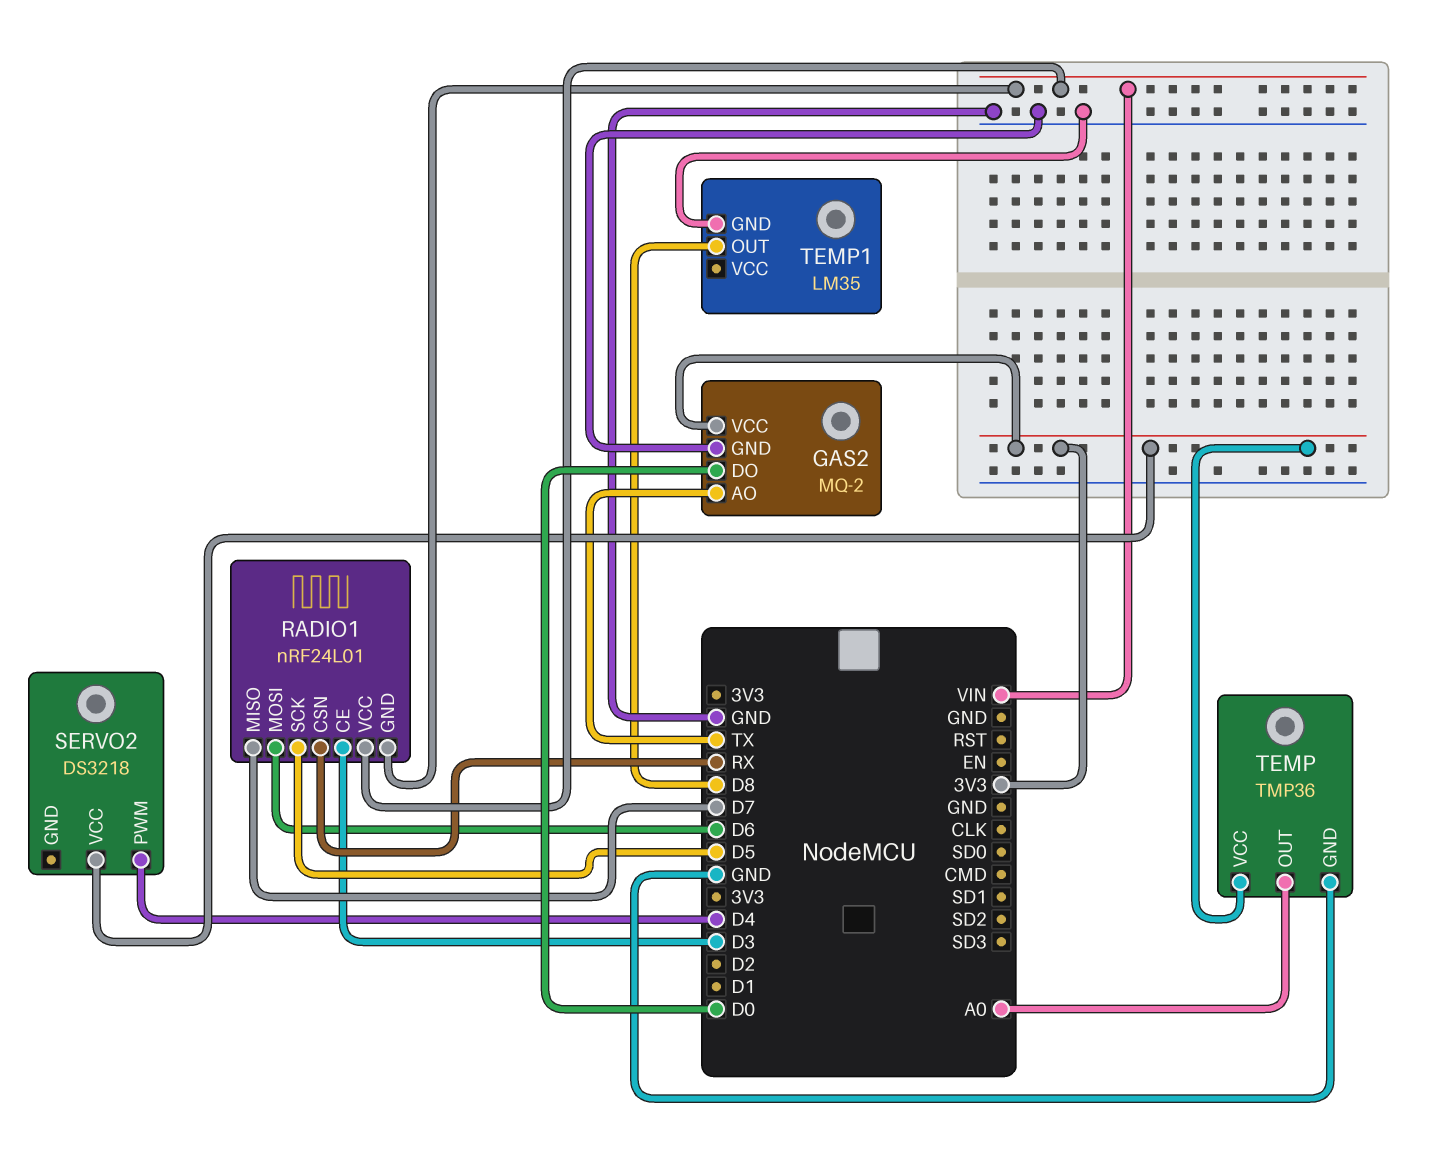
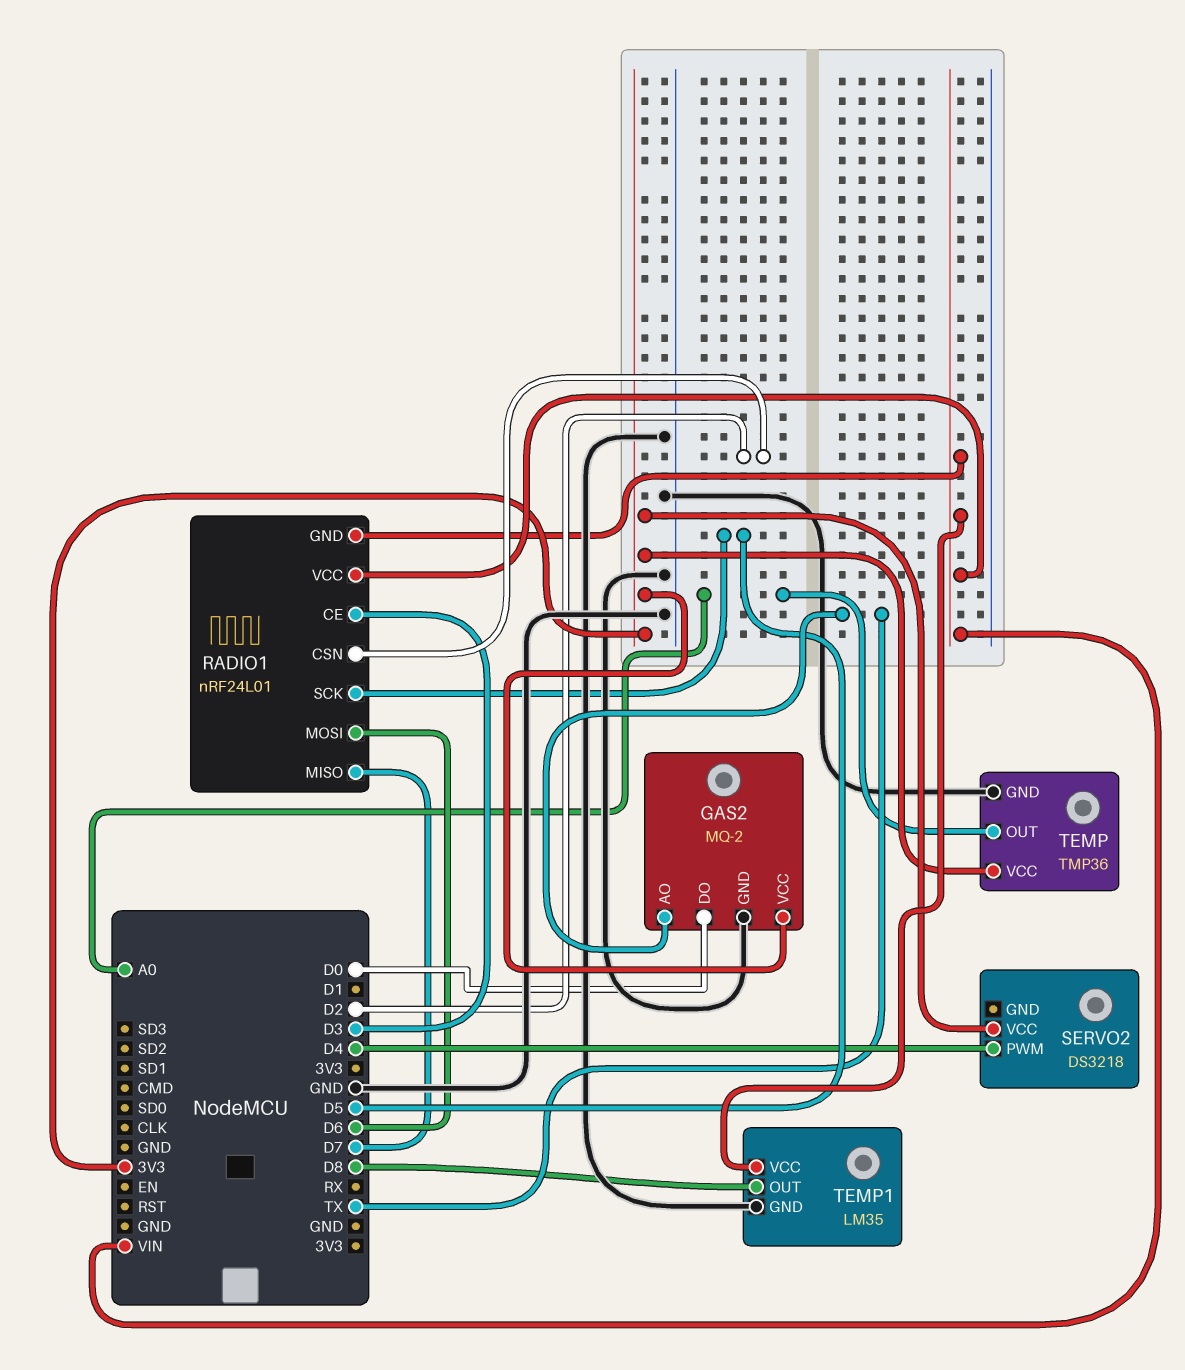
RADIO1 pin CSN: RX -> D2
TEMP1 pin VCC: none -> VIN

